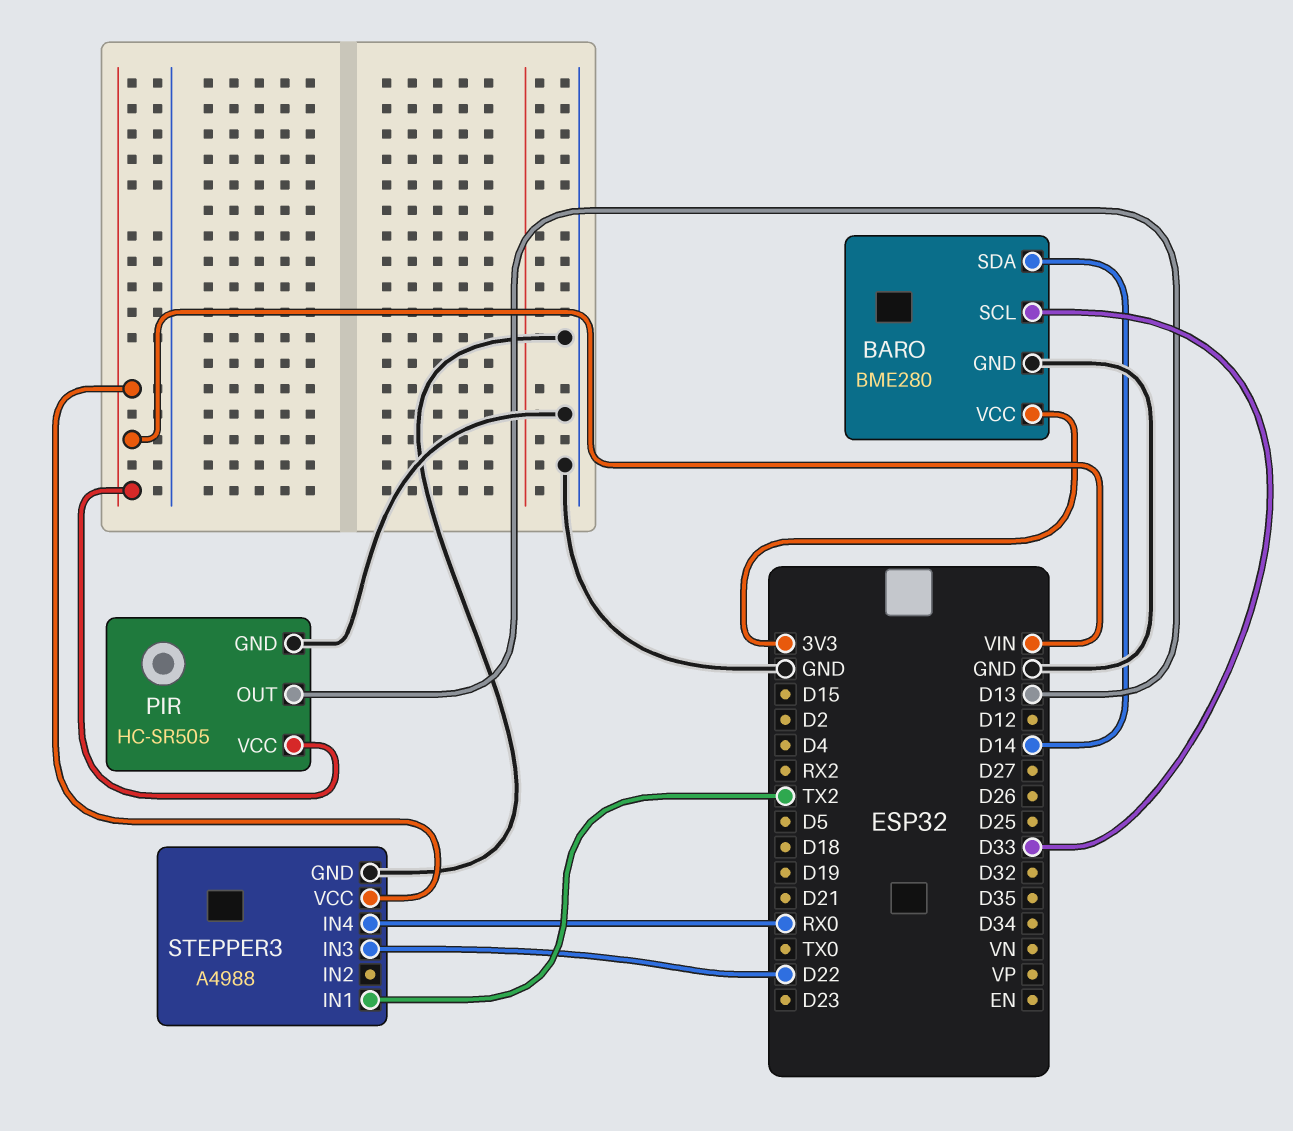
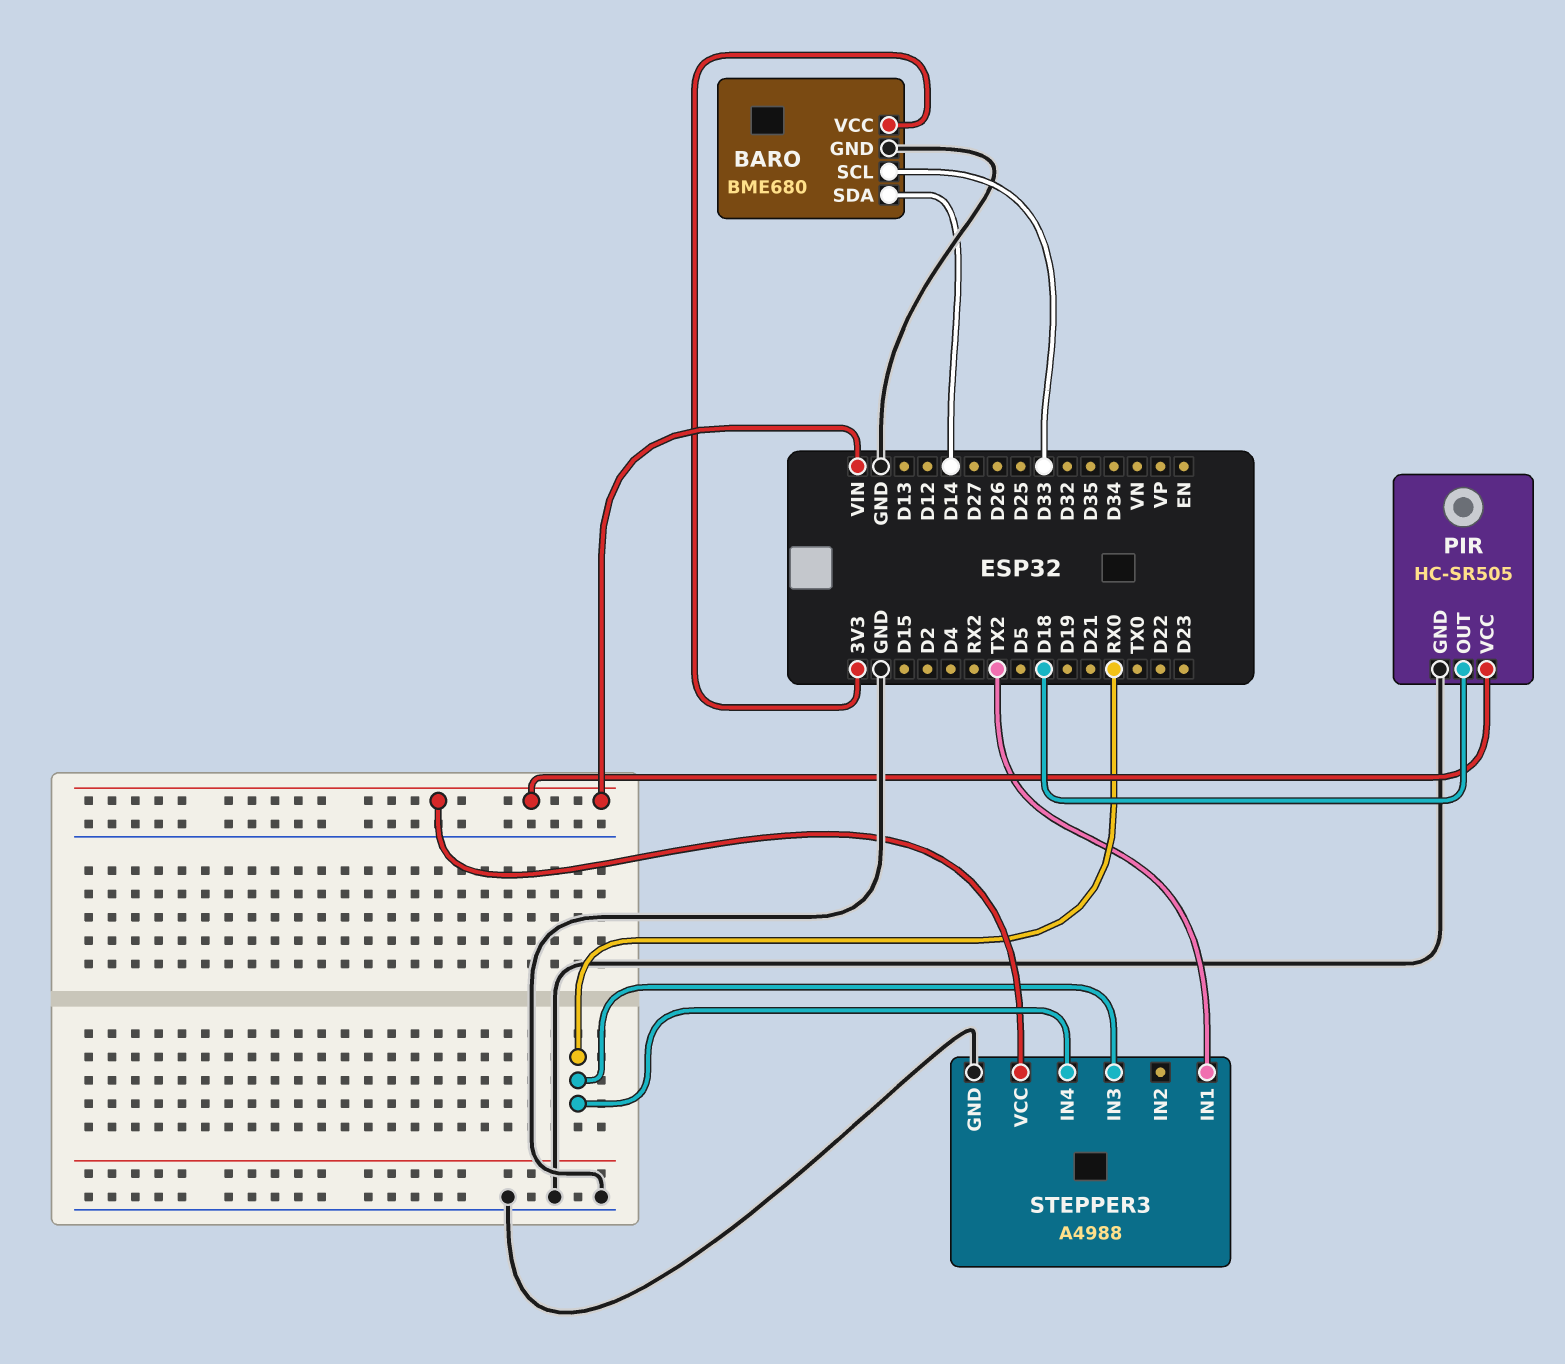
BARO: BME280 -> BME680
PIR pin OUT: D13 -> D18
STEPPER3 pin IN3: D22 -> RX0

